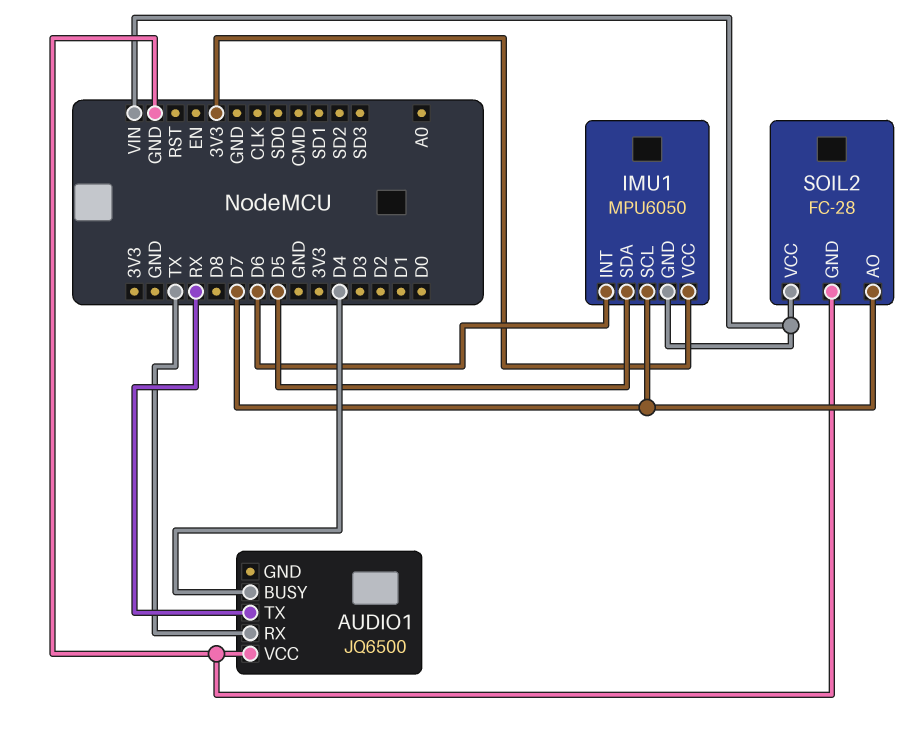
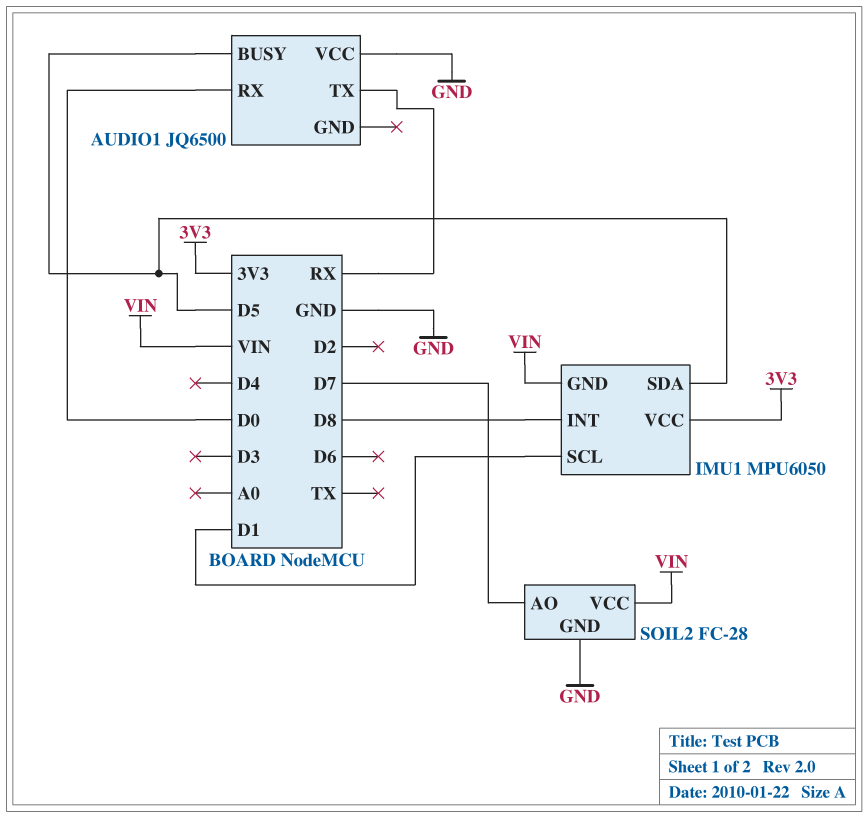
AUDIO1 pin BUSY: D4 -> D5
AUDIO1 pin RX: TX -> D0
IMU1 pin INT: D6 -> D8
IMU1 pin SCL: D7 -> D1

